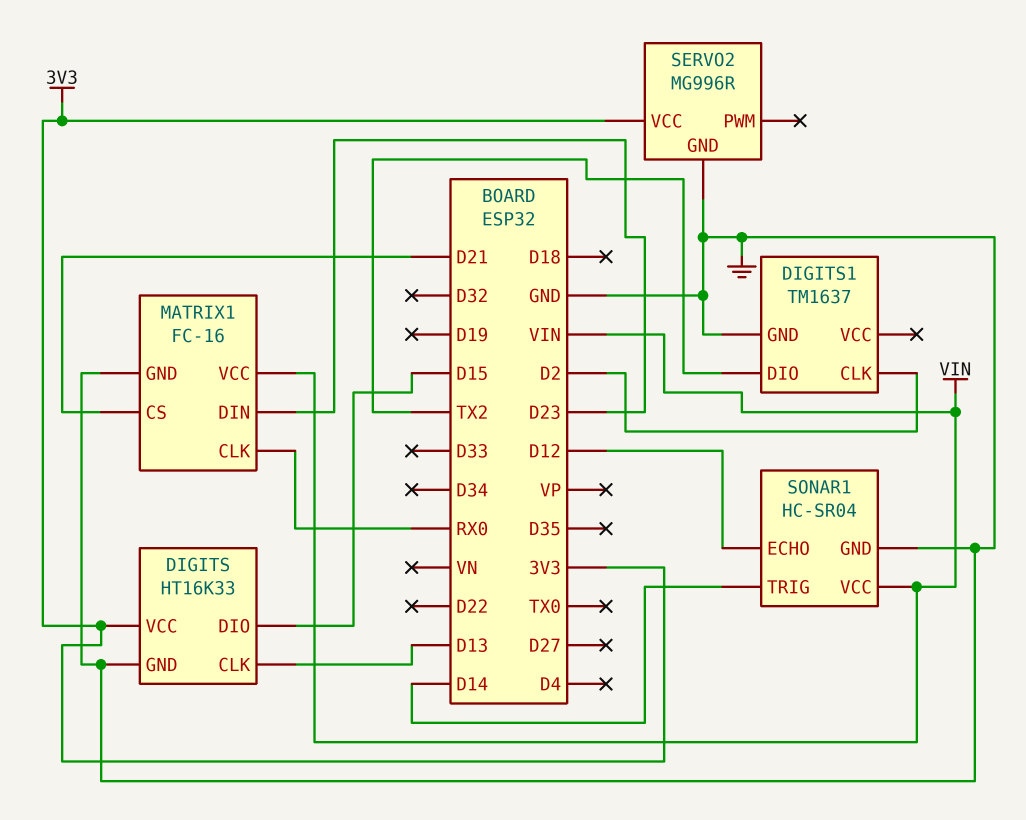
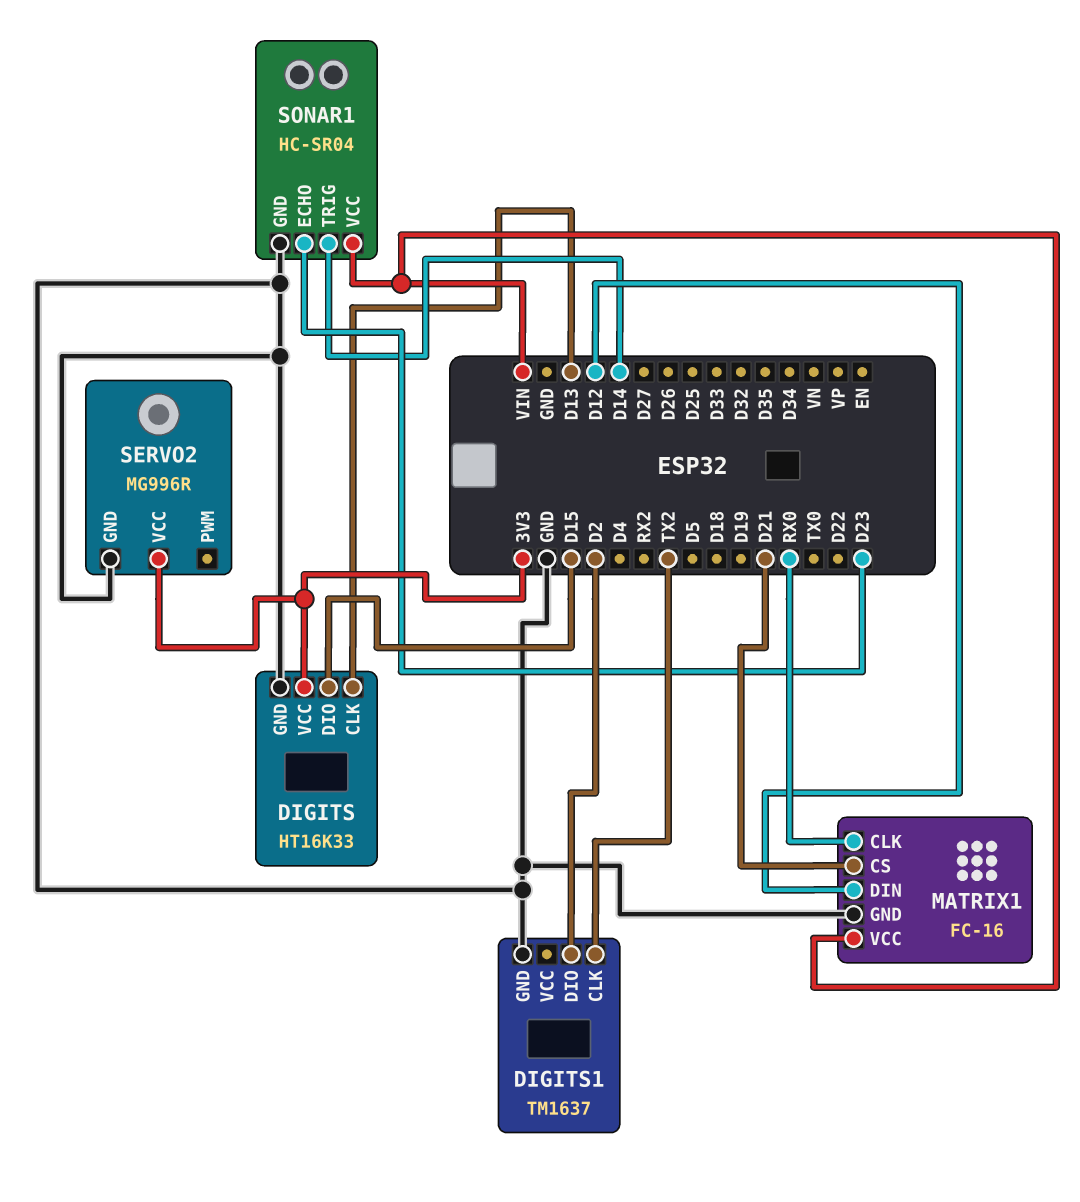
DIGITS1 pin CLK: D2 -> TX2
DIGITS1 pin DIO: TX2 -> D2
MATRIX1 pin DIN: D23 -> D12
SONAR1 pin ECHO: D12 -> D23

